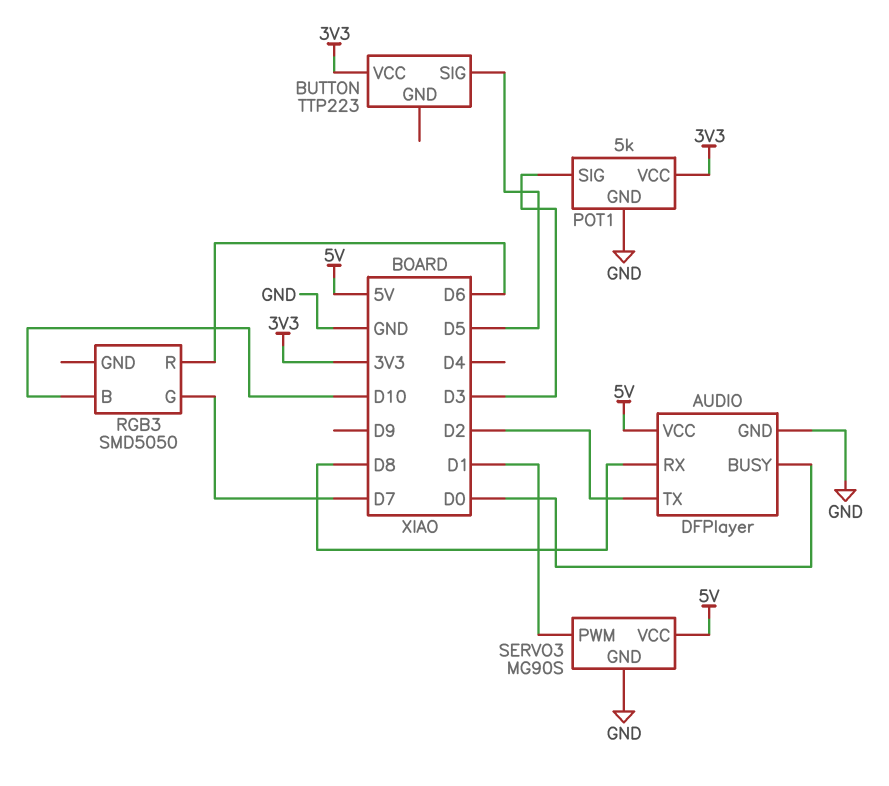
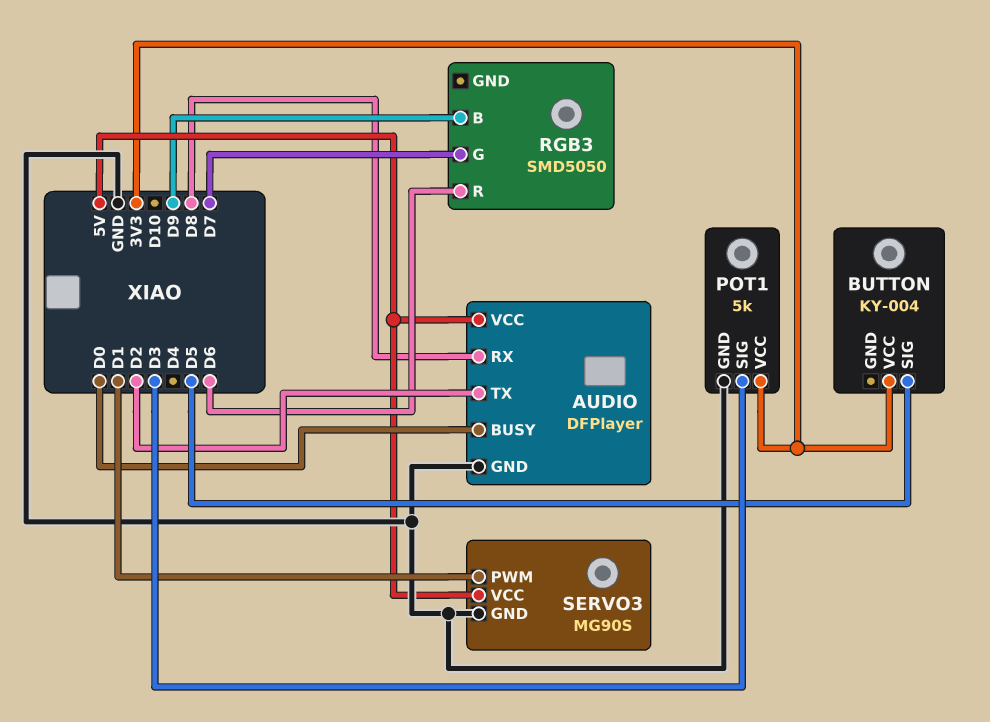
BUTTON: TTP223 -> KY-004
RGB3 pin B: D10 -> D9

